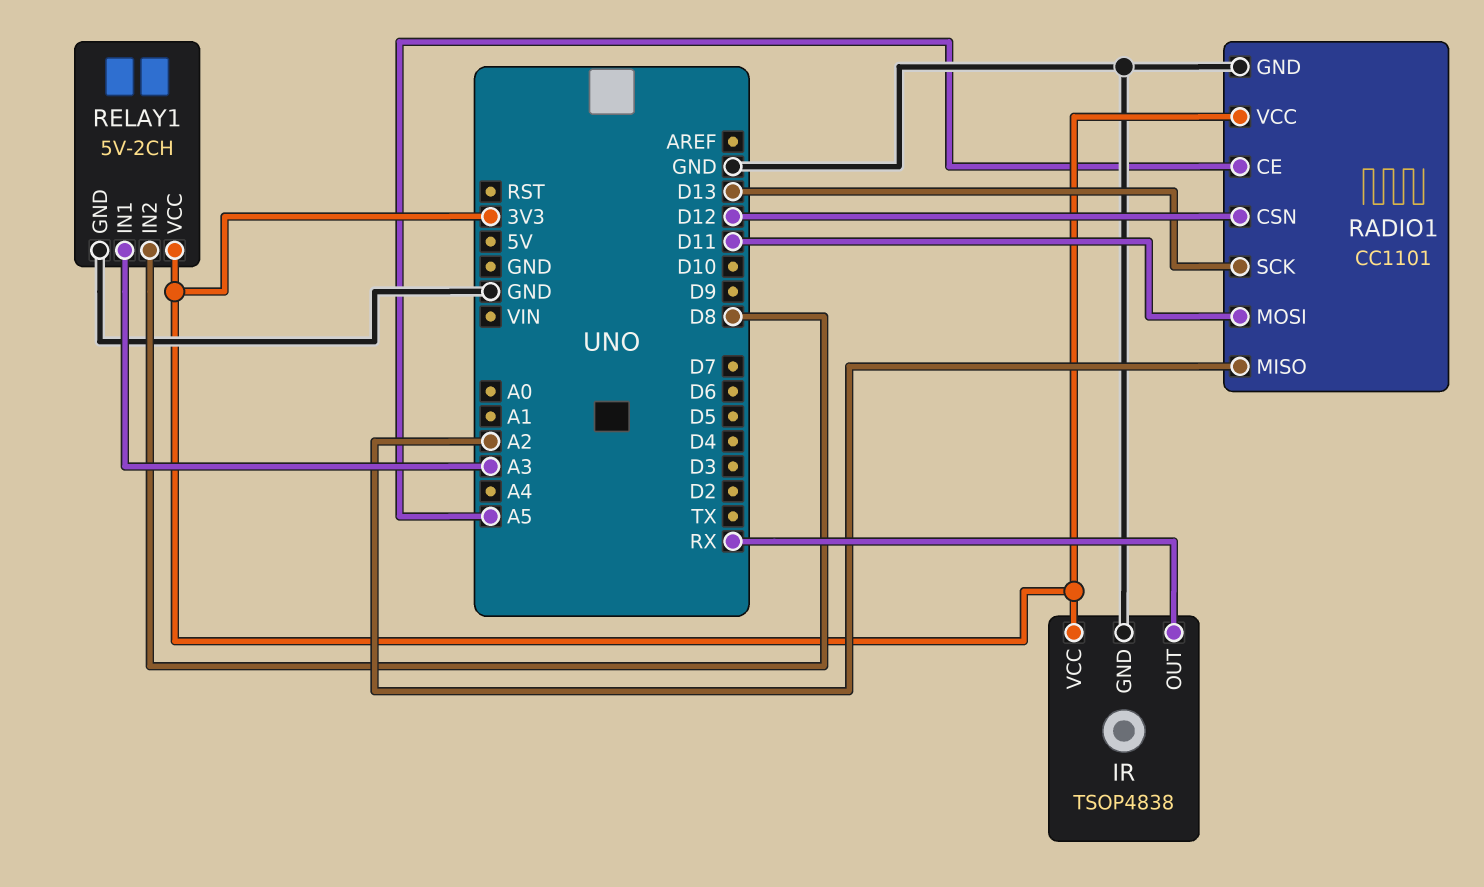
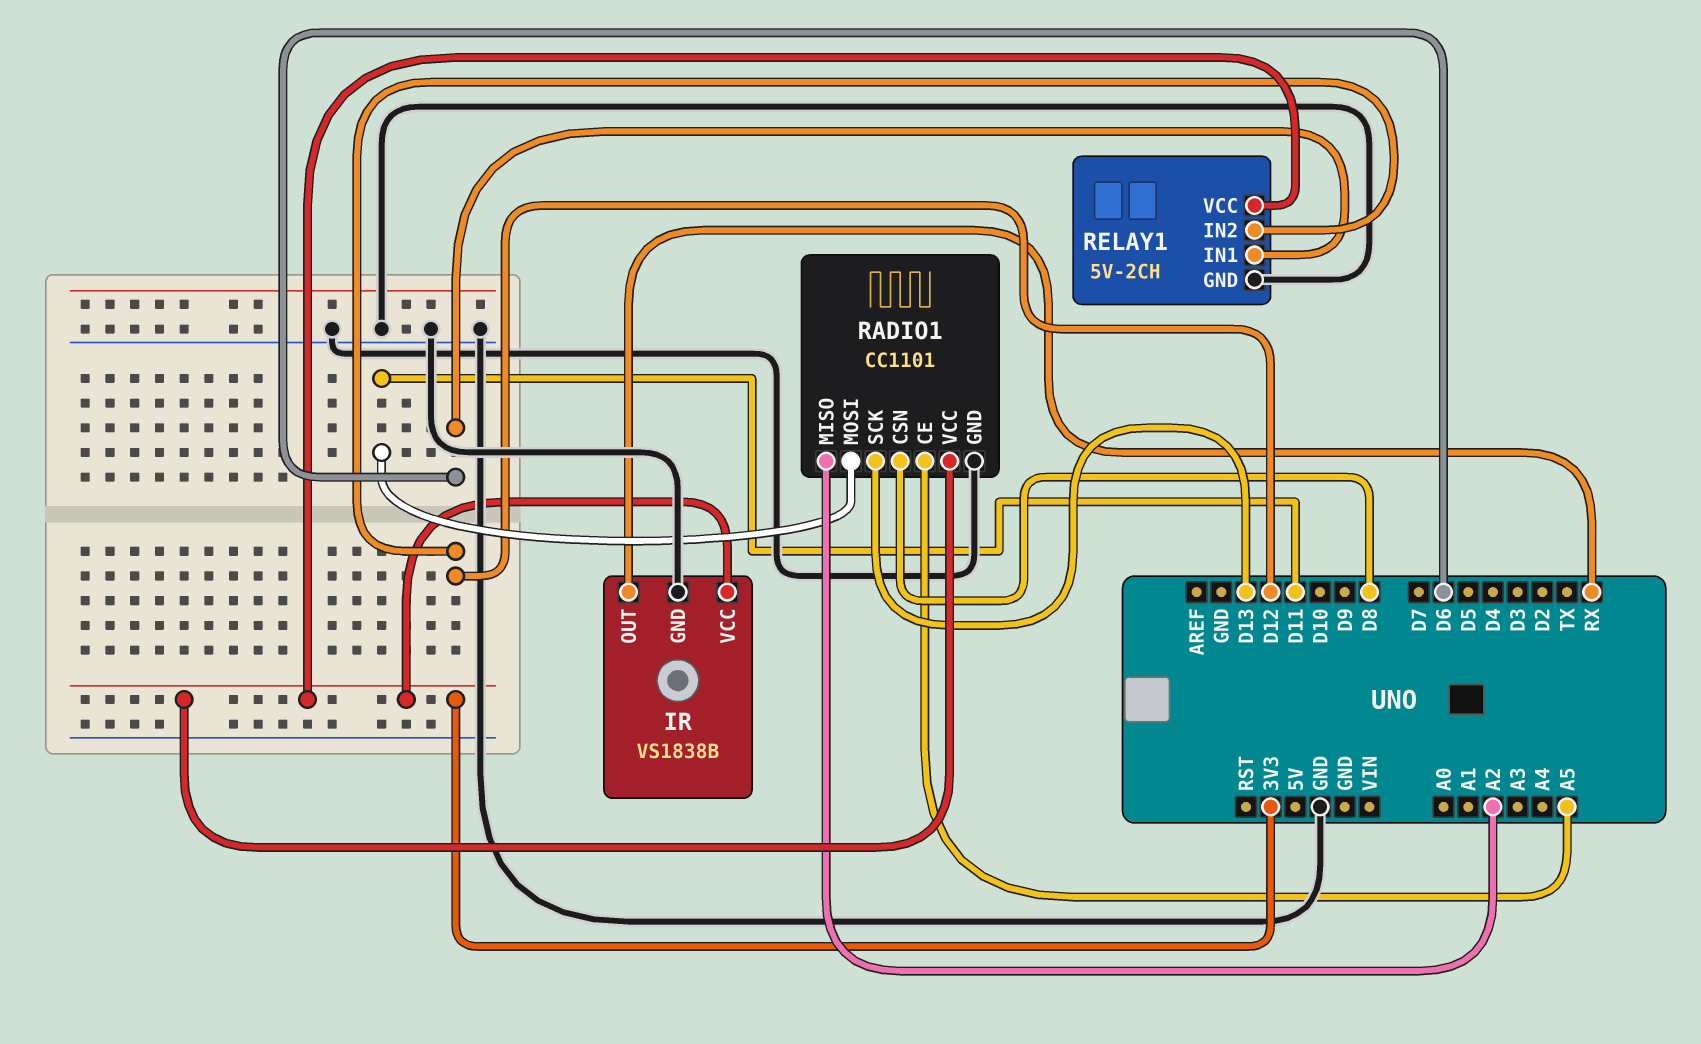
IR: TSOP4838 -> VS1838B
RADIO1 pin CSN: D12 -> D8
RELAY1 pin IN1: A3 -> D6
RELAY1 pin IN2: D8 -> D12

